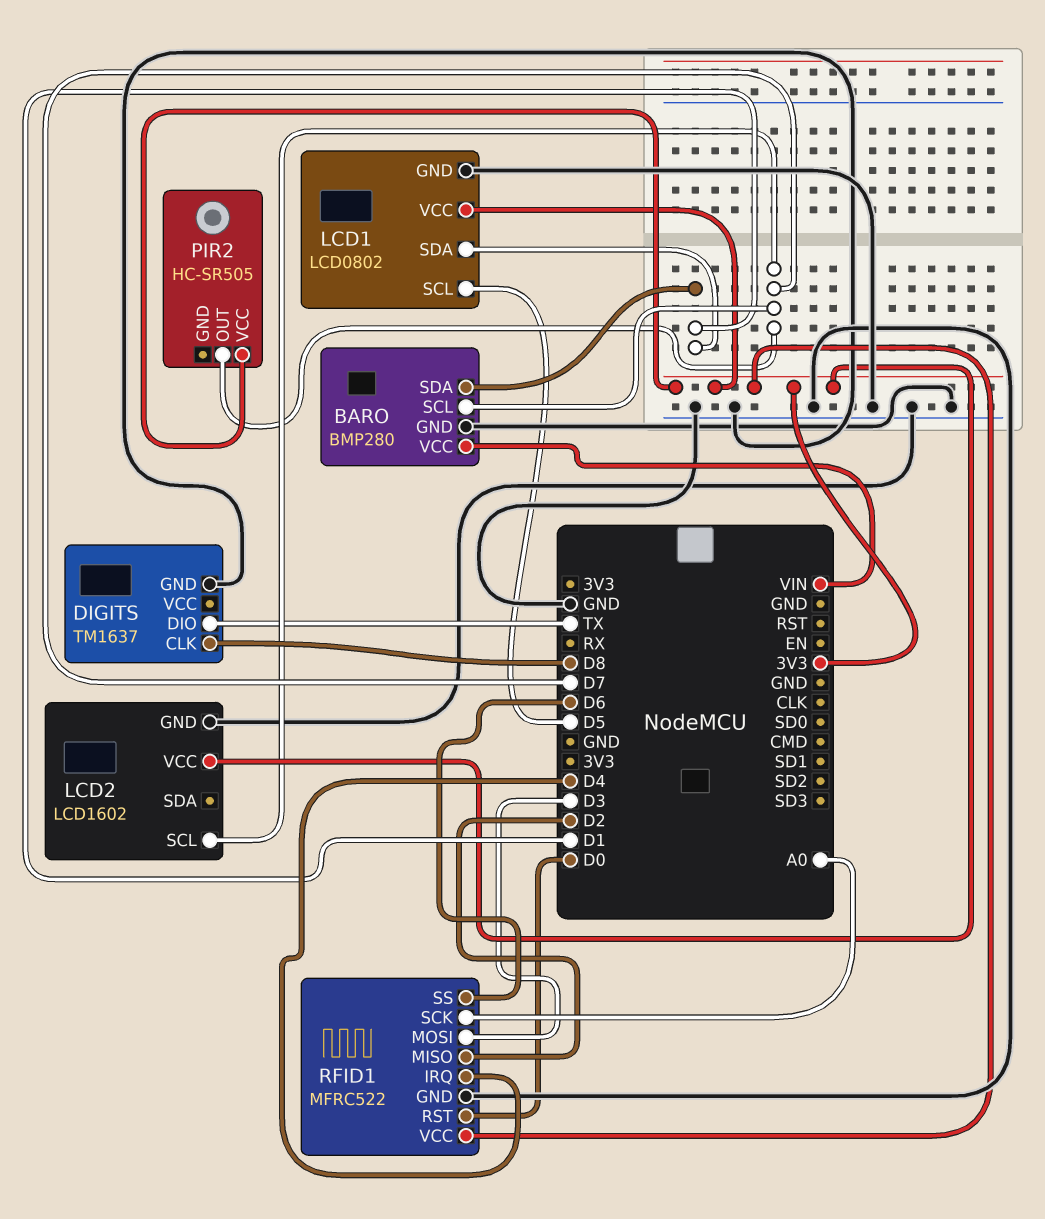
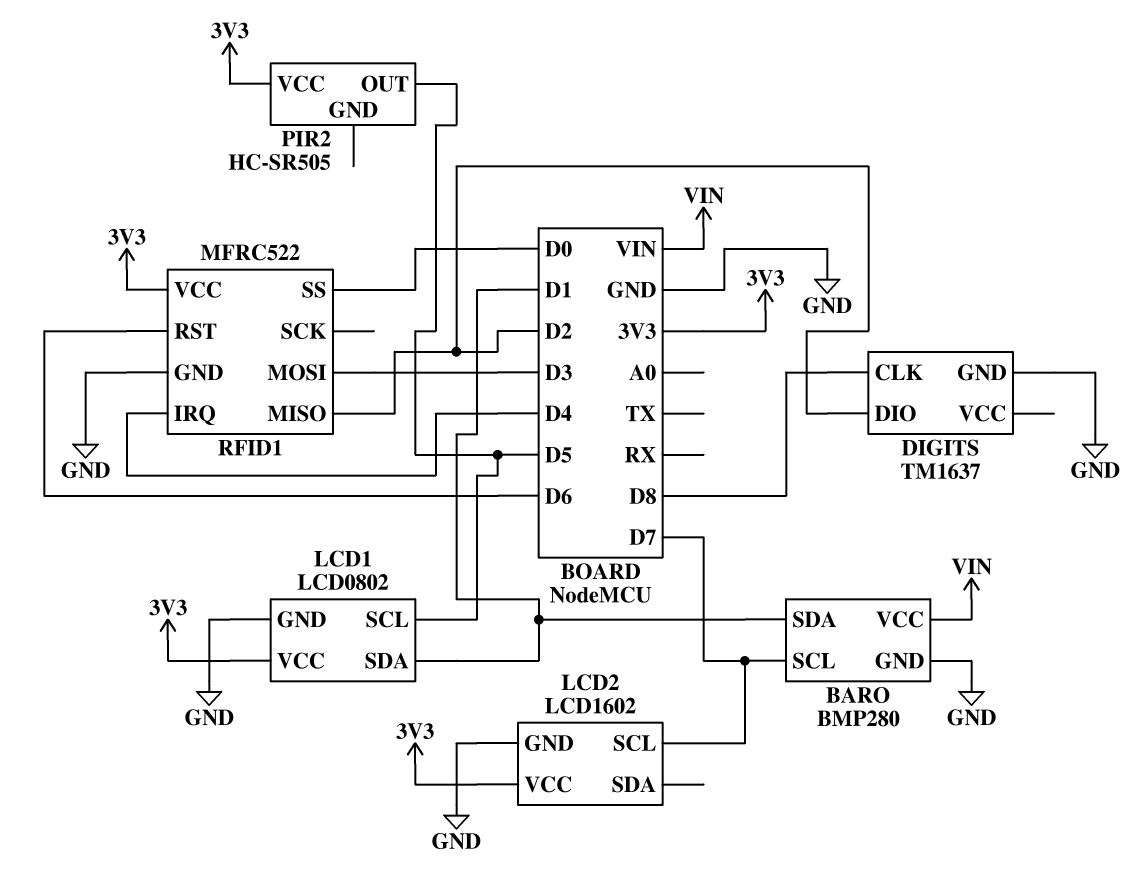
DIGITS pin DIO: TX -> D2
PIR2 pin OUT: D7 -> D5
RFID1 pin RST: D0 -> D6
RFID1 pin SCK: A0 -> none
RFID1 pin SS: D6 -> D0

